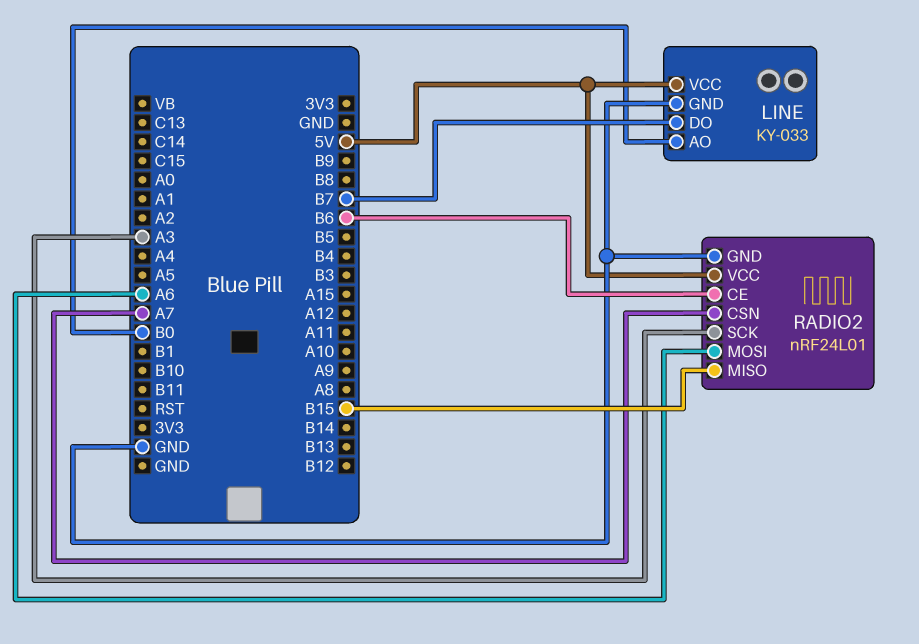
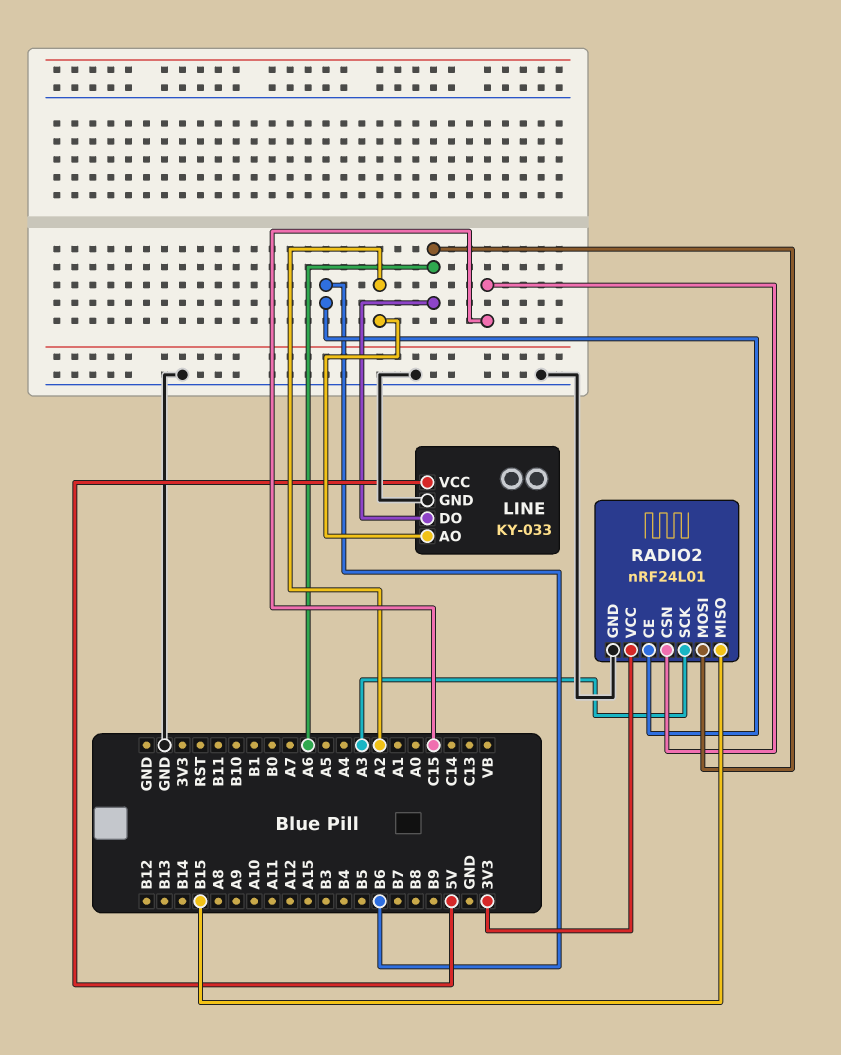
LINE pin AO: B0 -> A2
LINE pin DO: B7 -> A6
RADIO2 pin CSN: A7 -> C15
RADIO2 pin VCC: 5V -> 3V3

